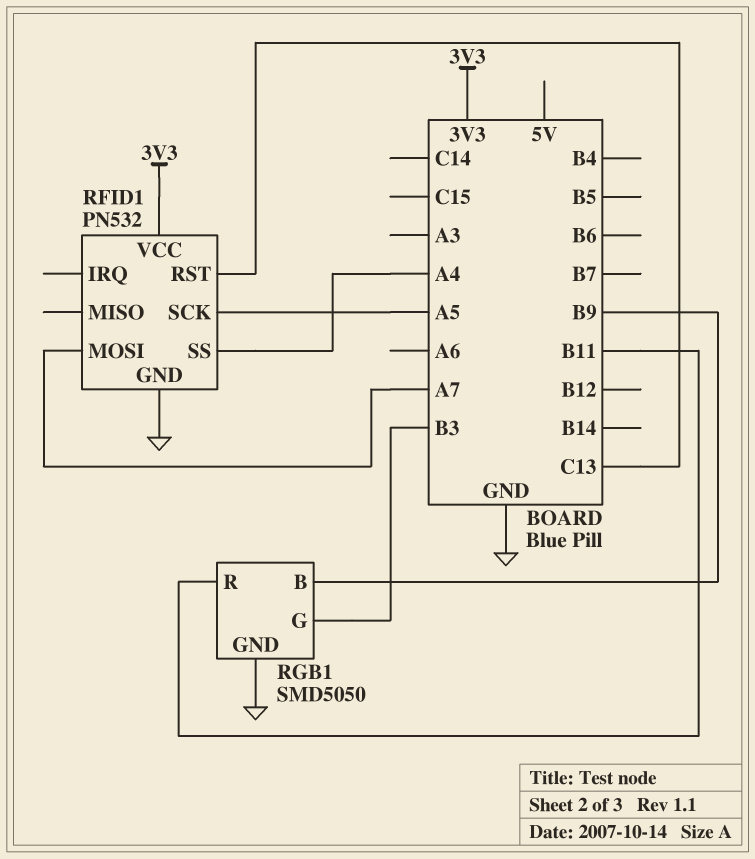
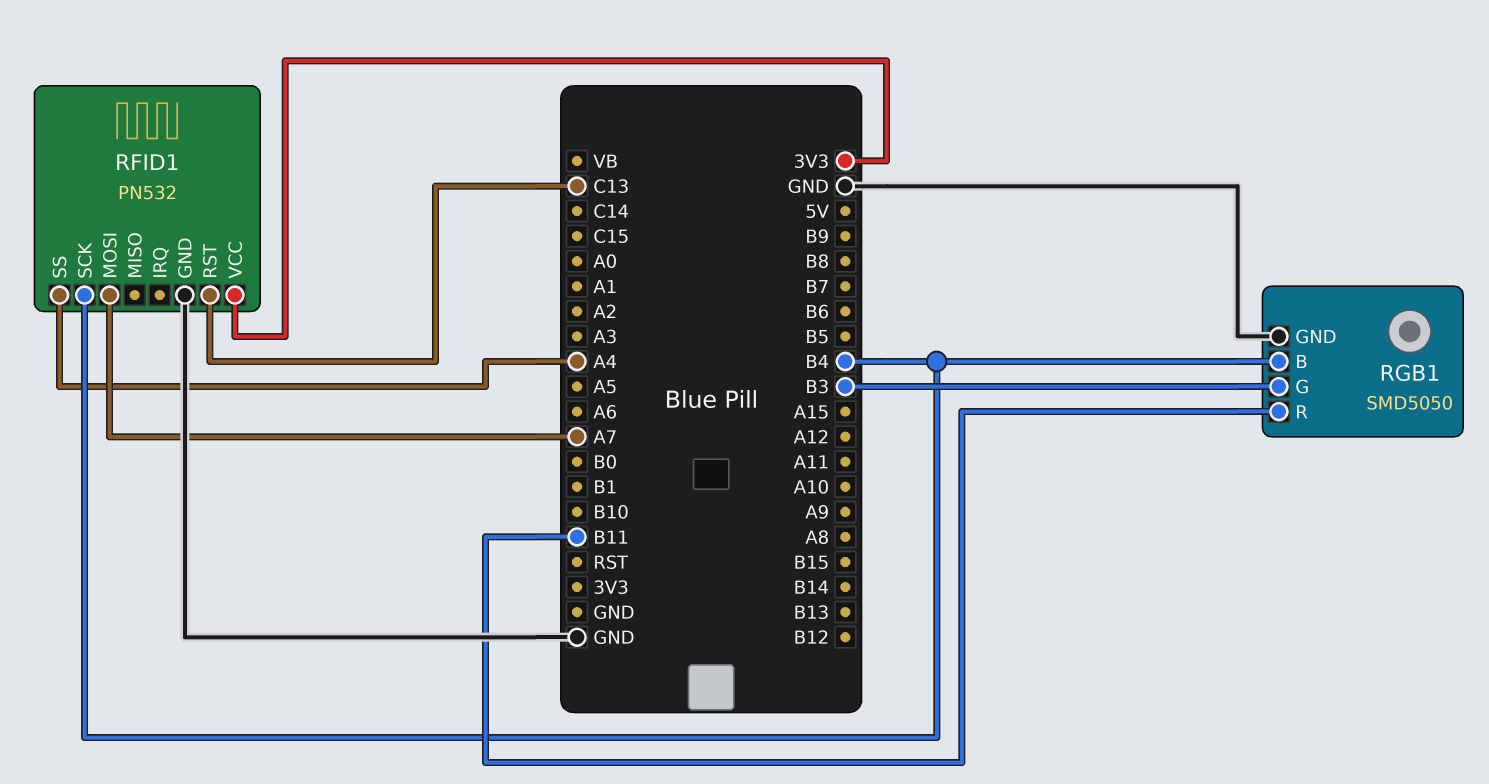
RFID1 pin SCK: A5 -> B4
RGB1 pin B: B9 -> B4

